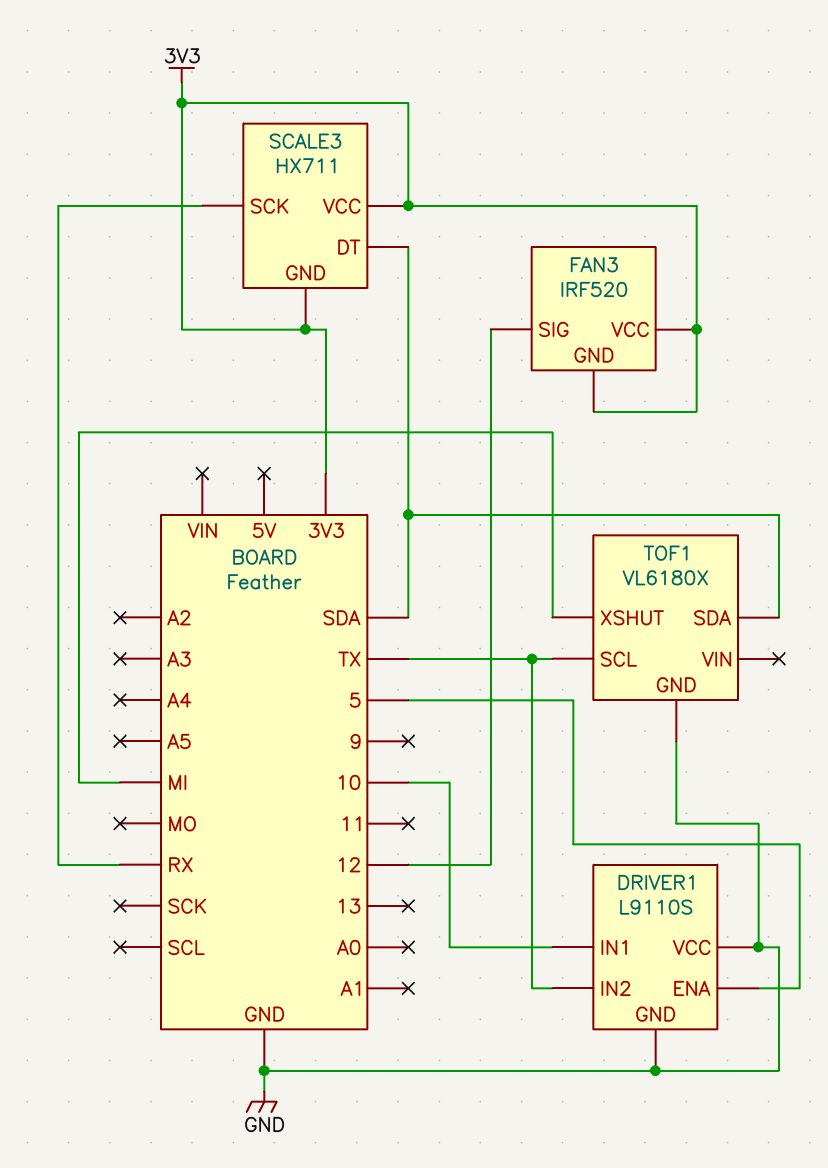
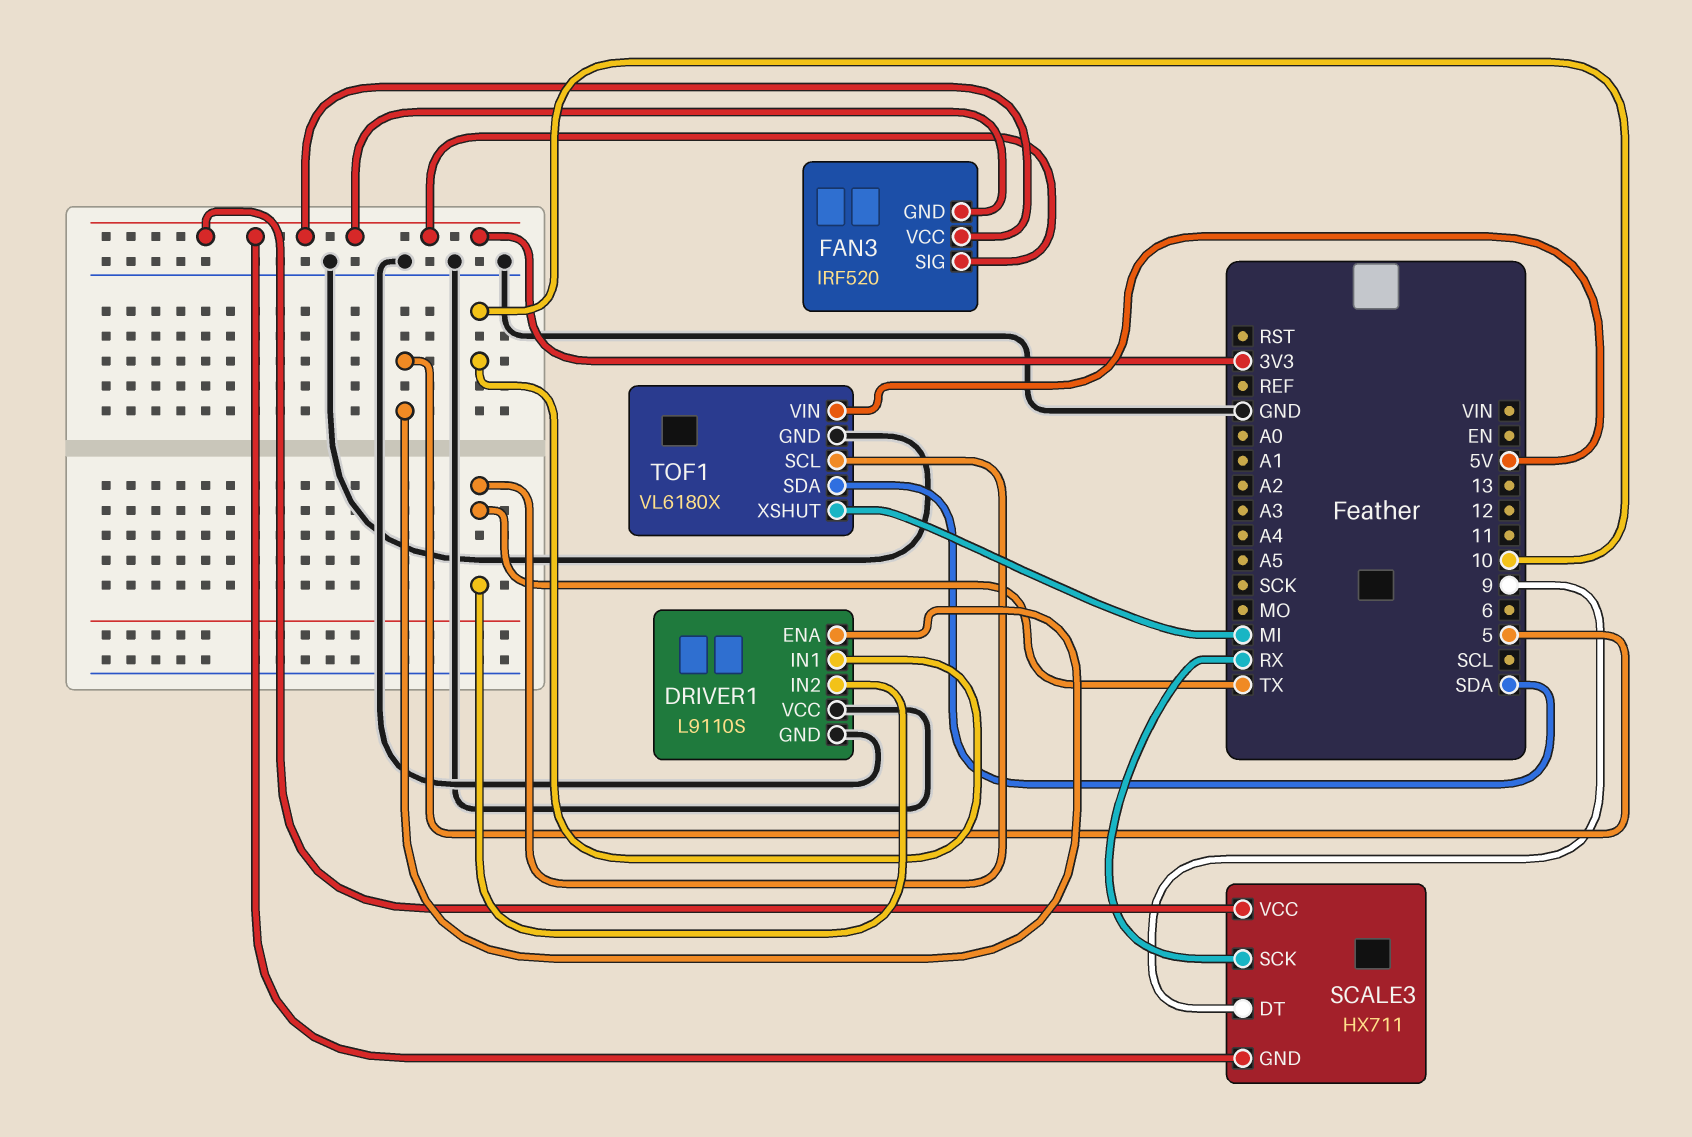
FAN3 pin SIG: 12 -> 3V3
SCALE3 pin DT: SDA -> 9
TOF1 pin VIN: none -> 5V

